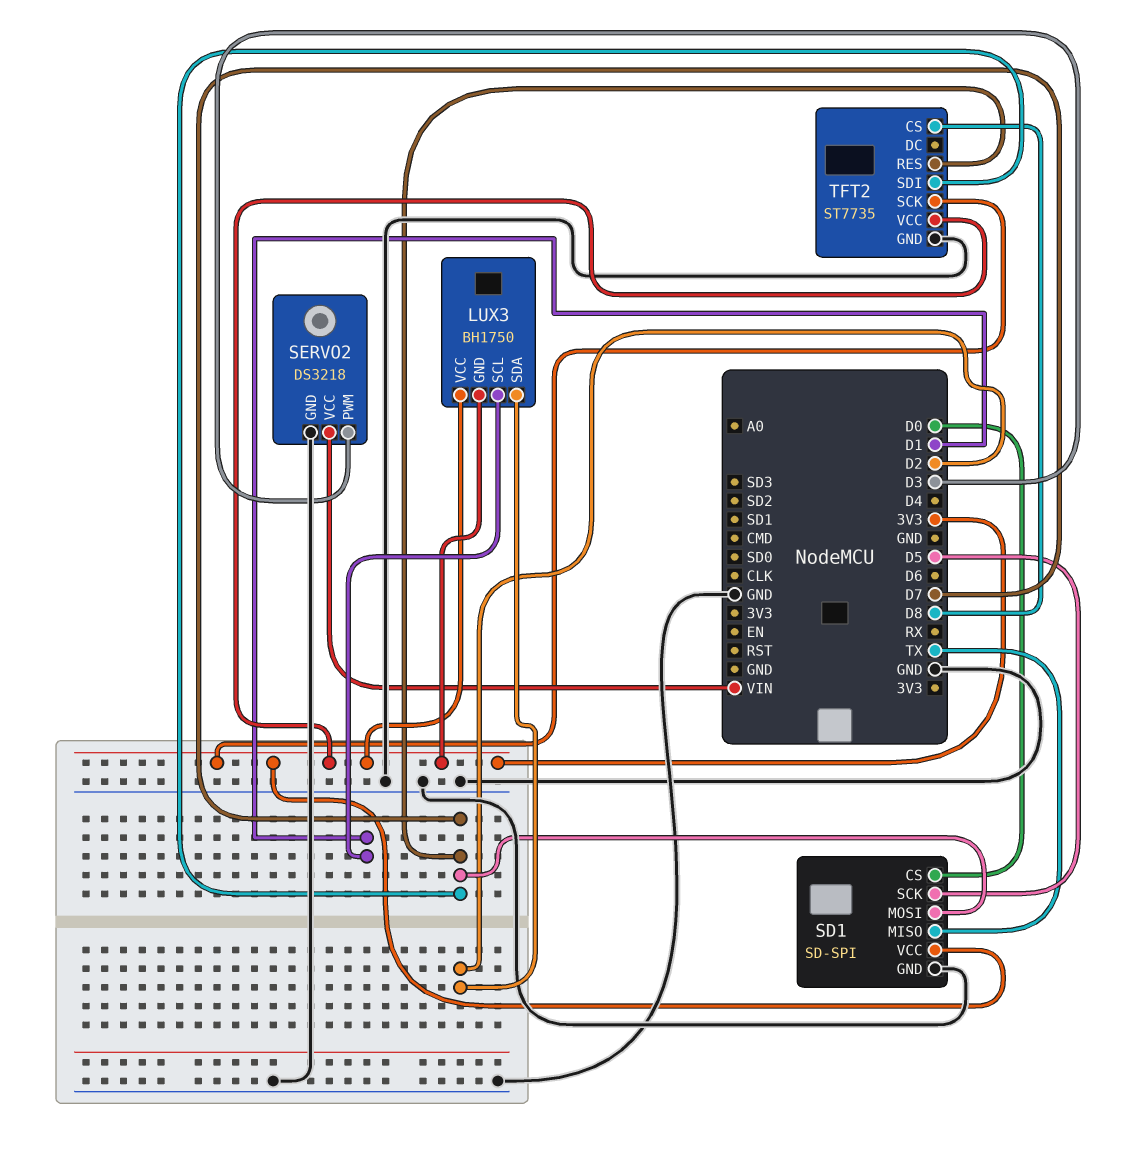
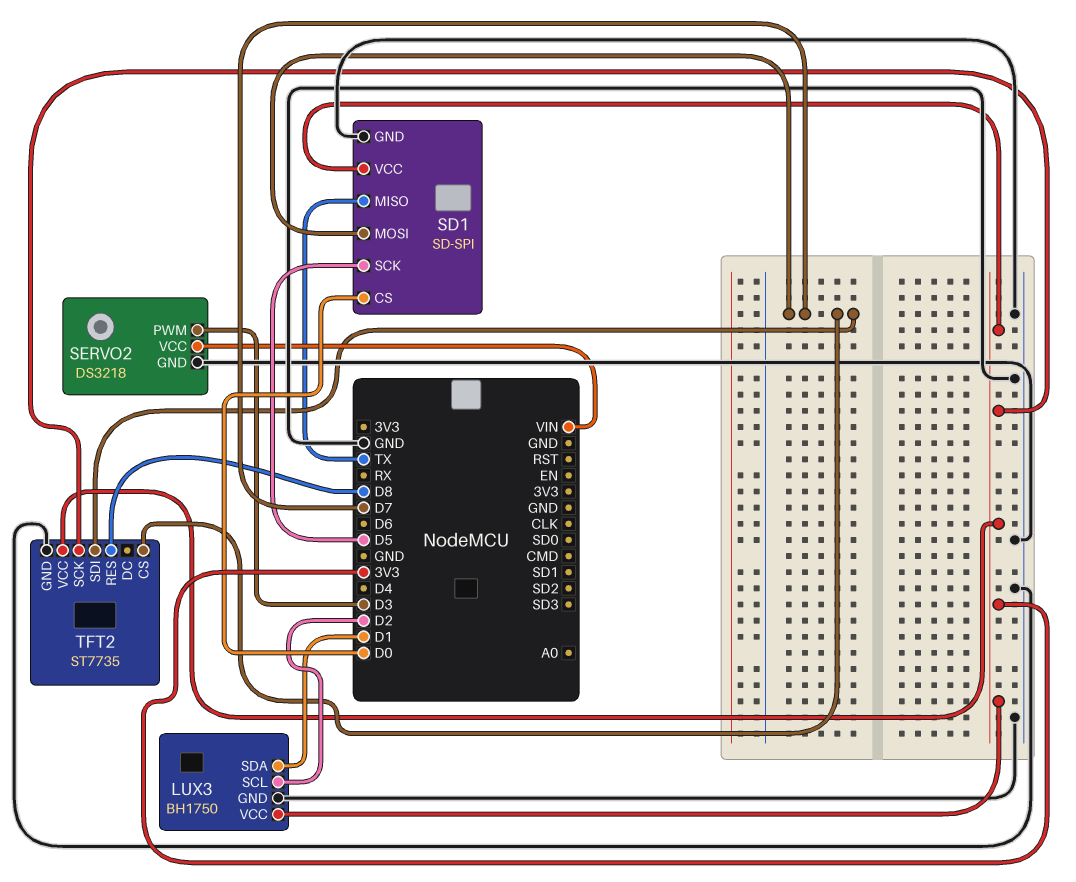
LUX3 pin GND: 3V3 -> GND
LUX3 pin SCL: D1 -> D2
LUX3 pin SDA: D2 -> D1
TFT2 pin CS: D8 -> D7
TFT2 pin RES: D7 -> D8

